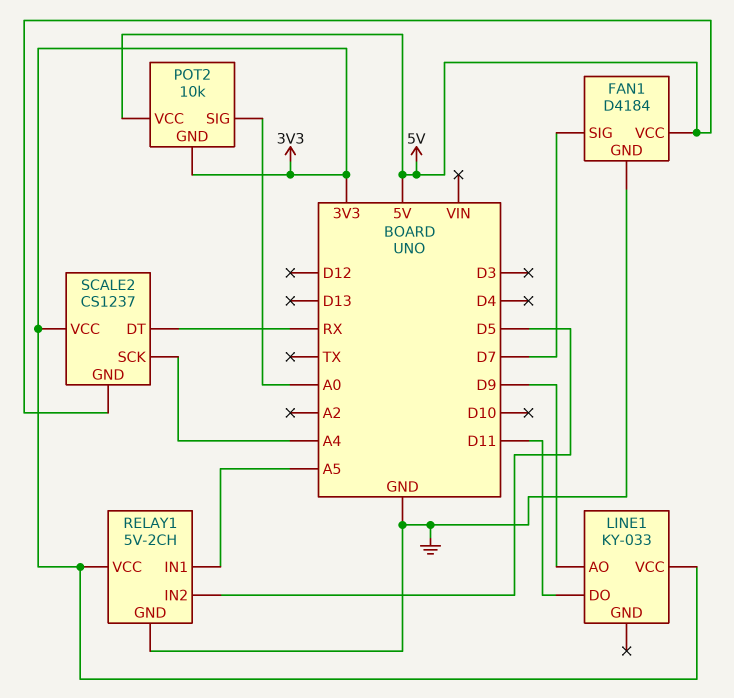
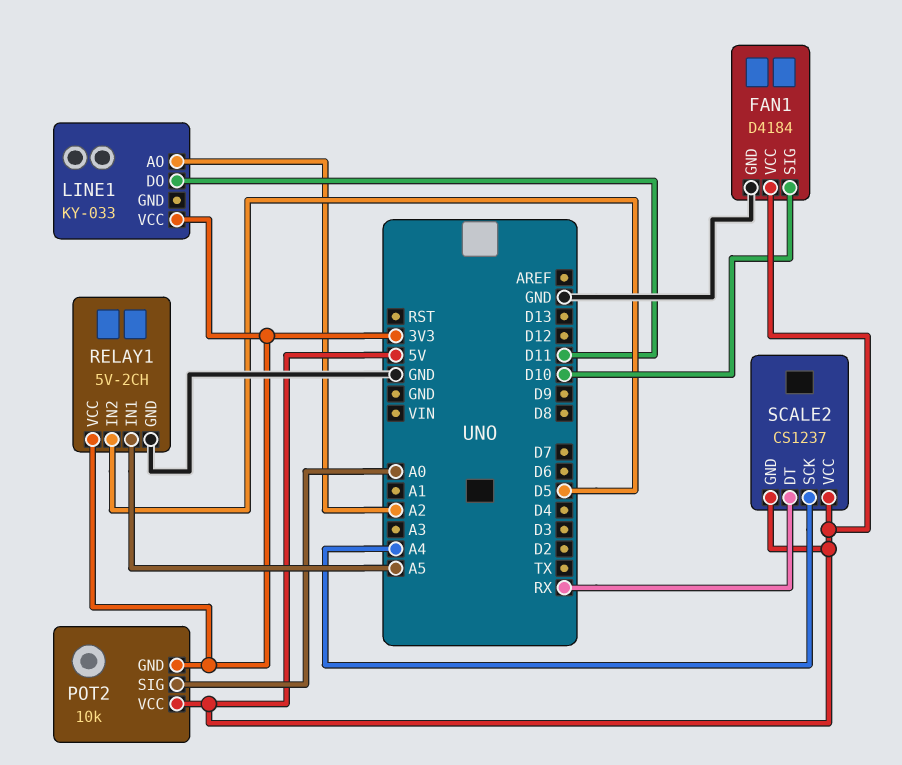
FAN1 pin SIG: D7 -> D10
LINE1 pin AO: D9 -> A2
SCALE2 pin VCC: 3V3 -> 5V

